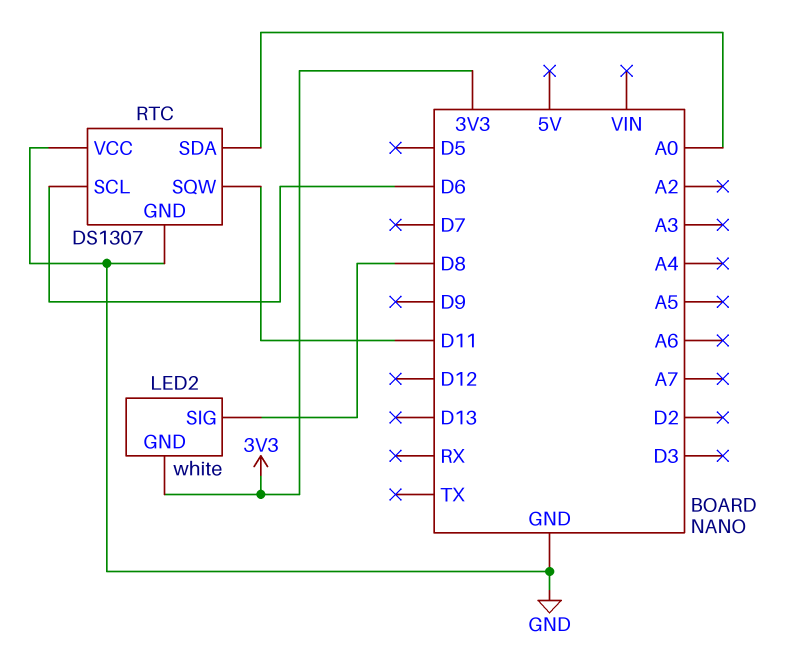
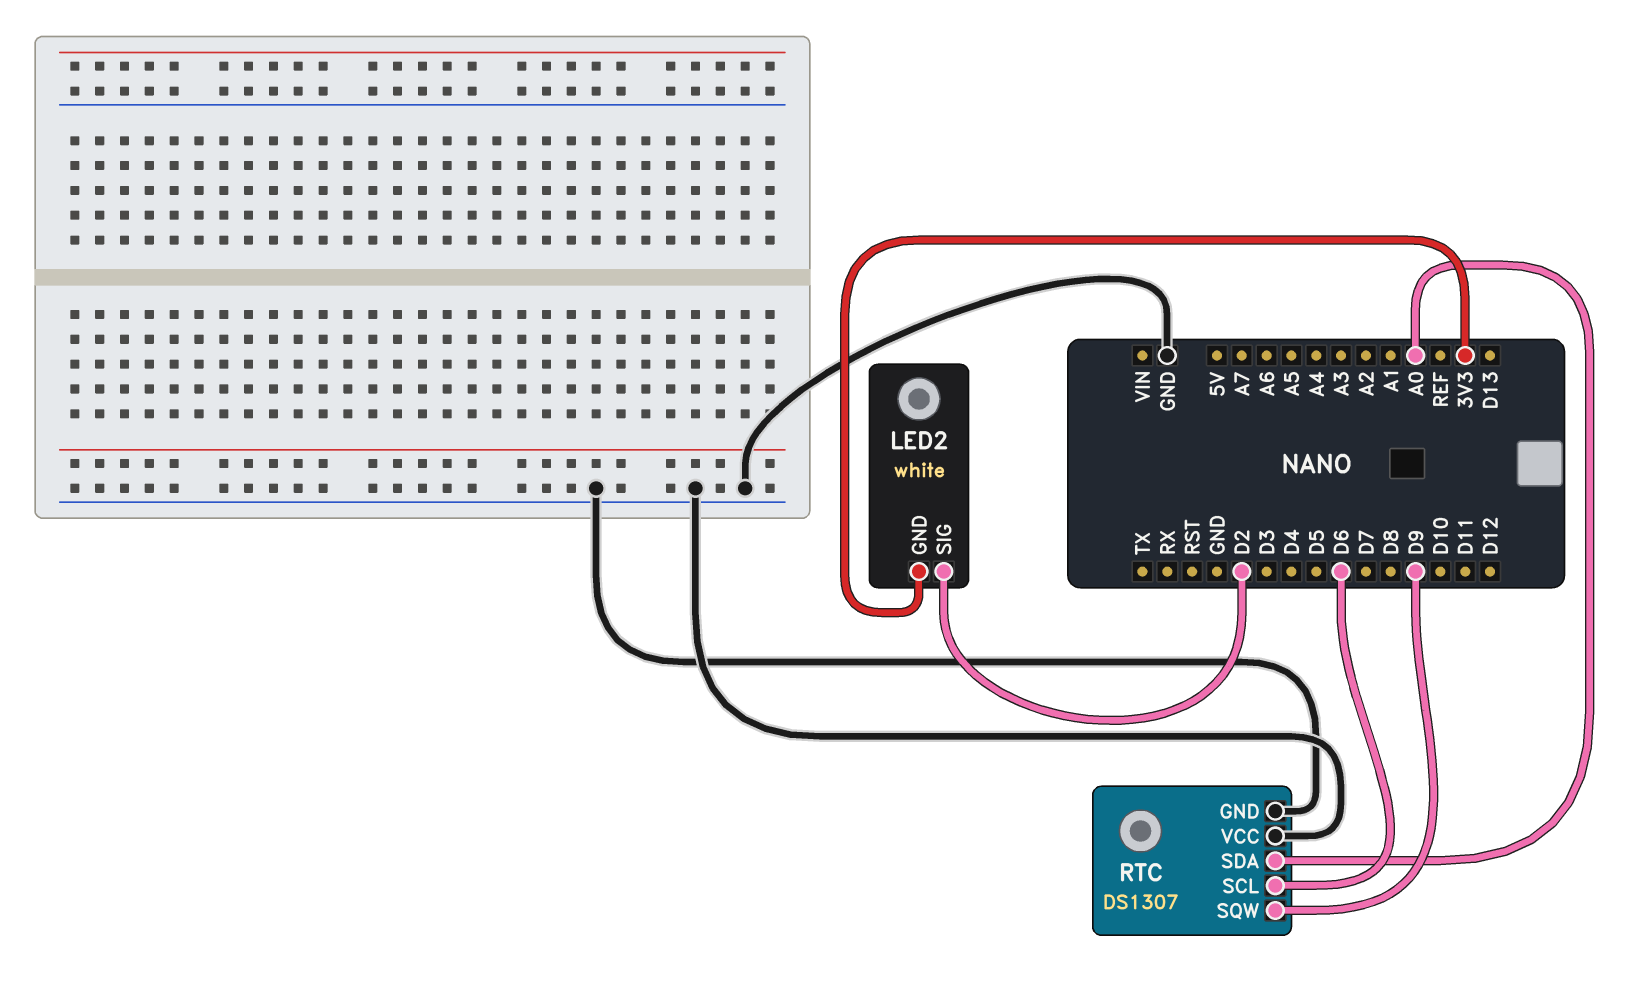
LED2 pin SIG: D8 -> D2
RTC pin SQW: D11 -> D9

